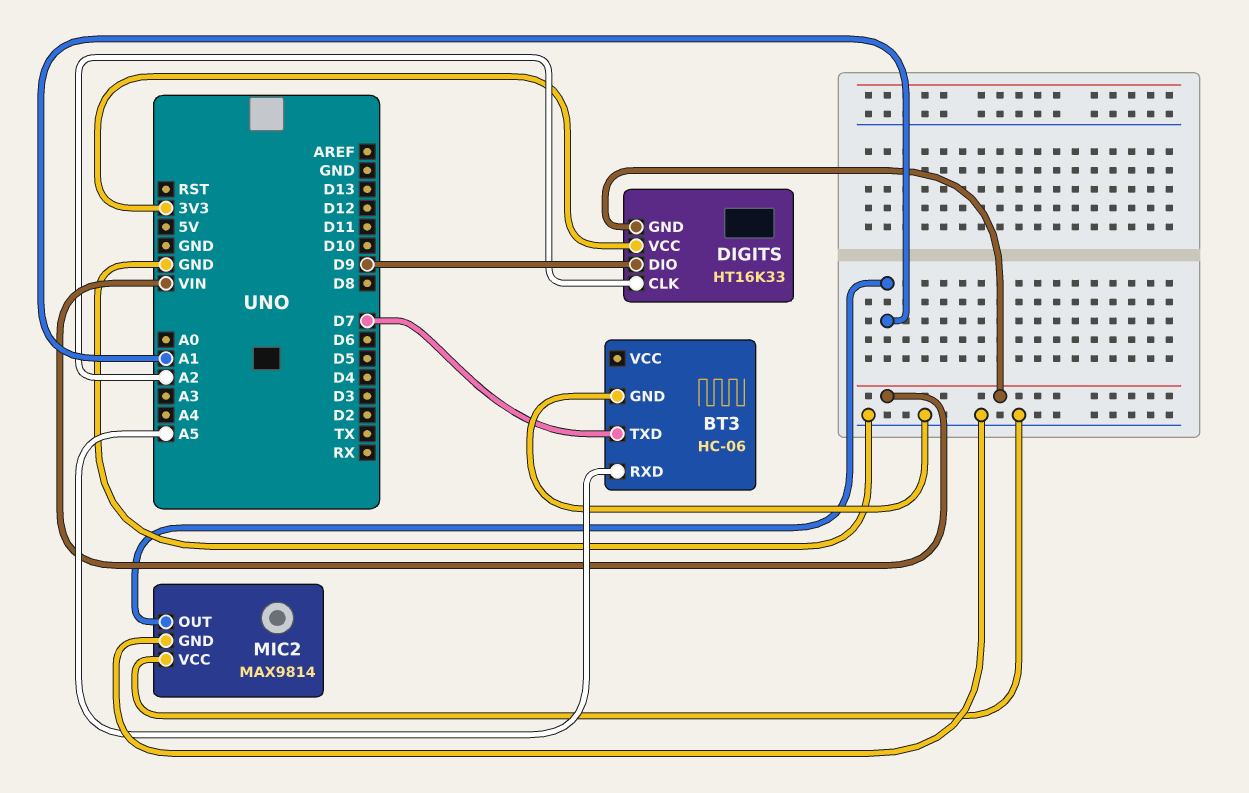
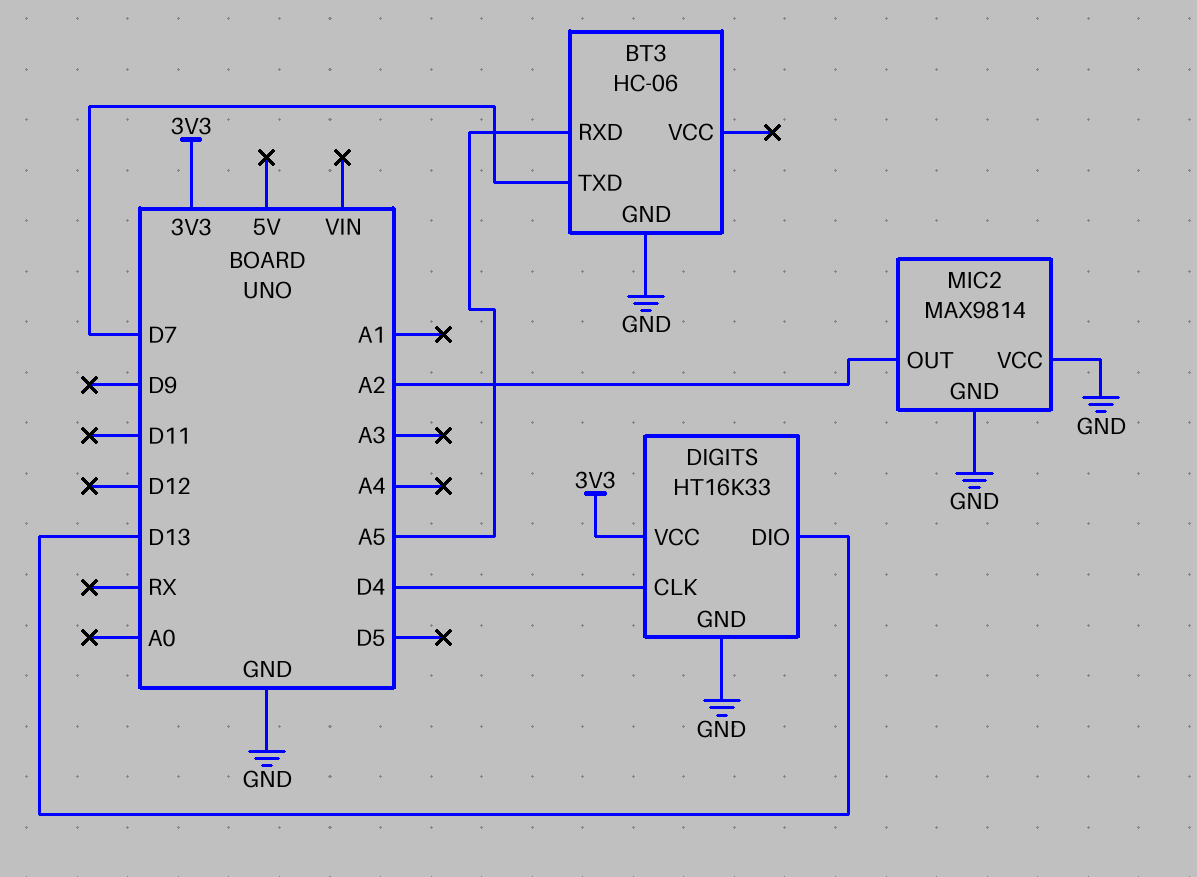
DIGITS pin CLK: A2 -> D4
DIGITS pin DIO: D9 -> D13
DIGITS pin GND: VIN -> GND
MIC2 pin OUT: A1 -> A2

